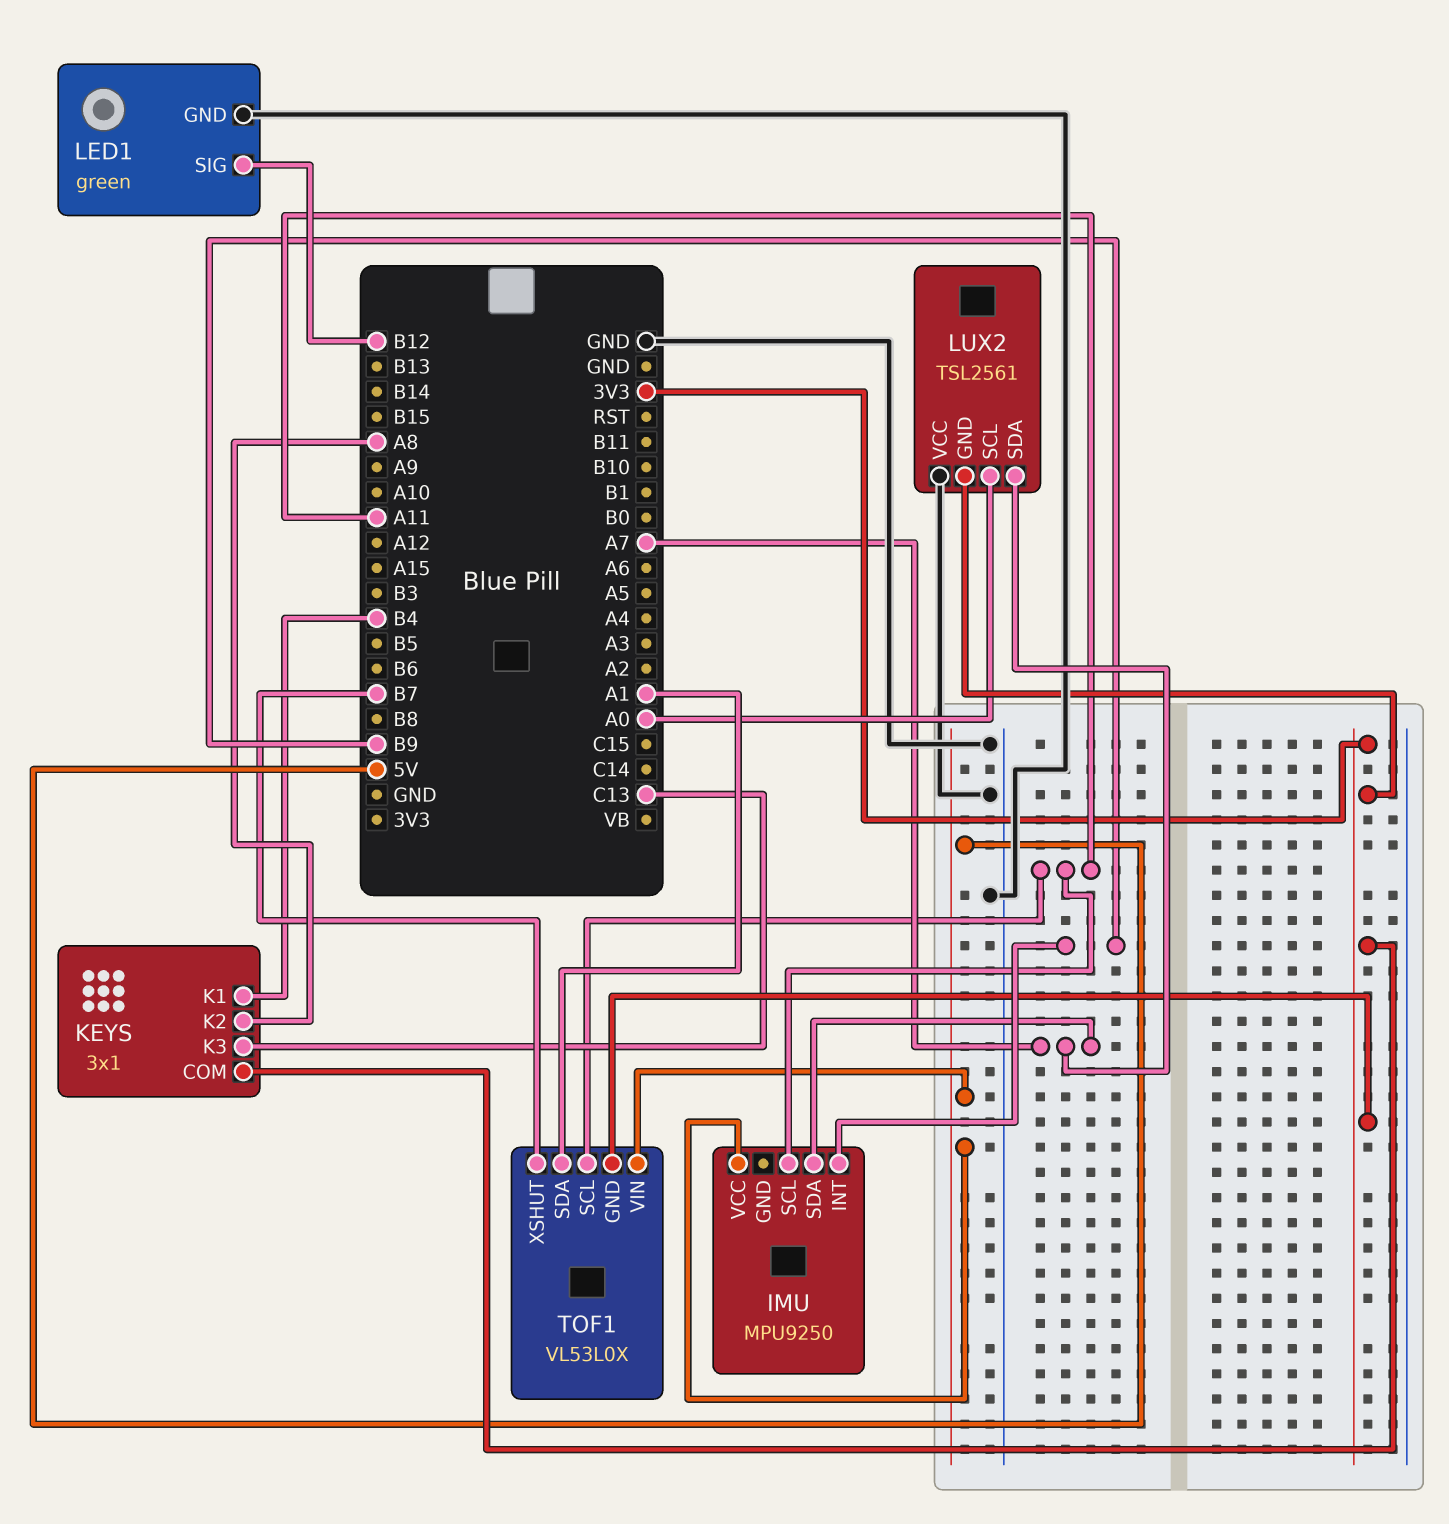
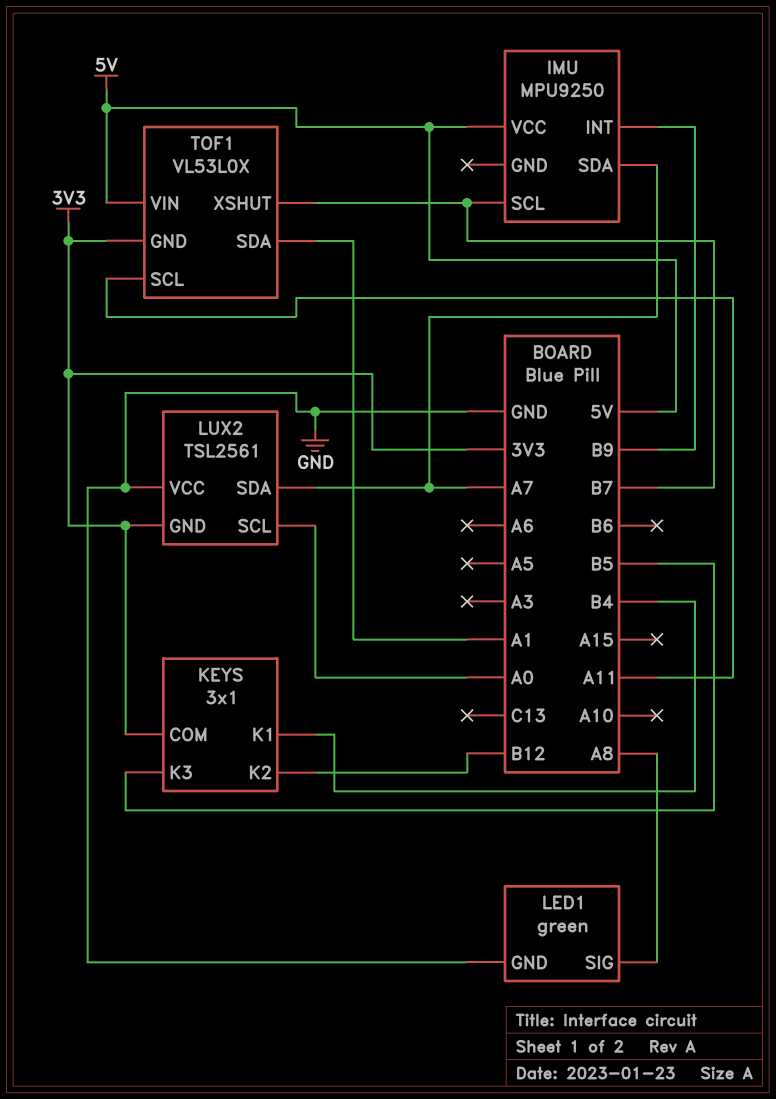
IMU pin SCL: A11 -> B7
KEYS pin K2: A8 -> B12
KEYS pin K3: C13 -> B5
LED1 pin SIG: B12 -> A8

